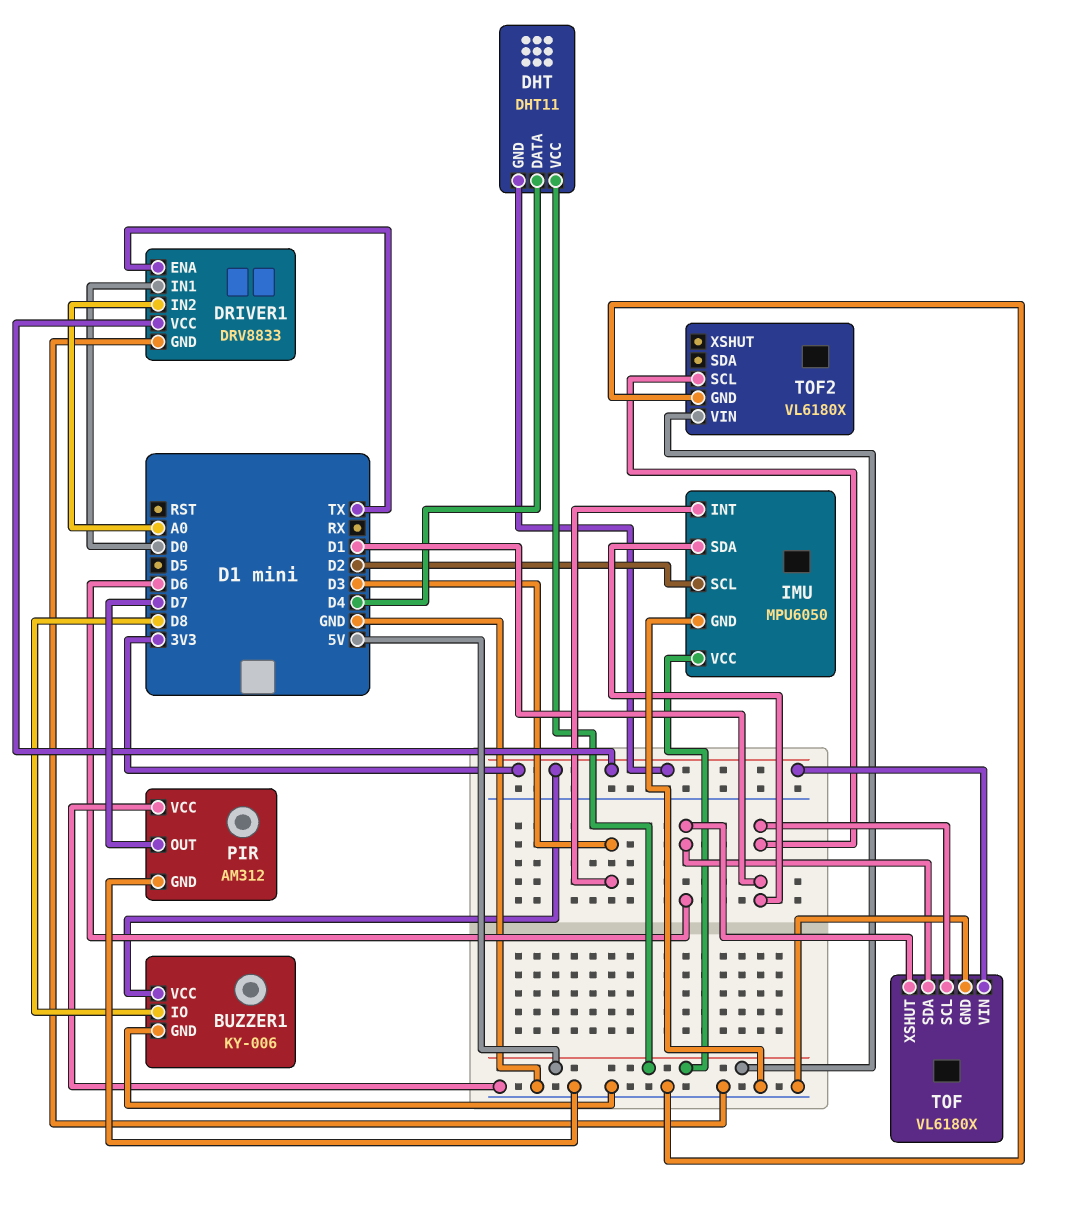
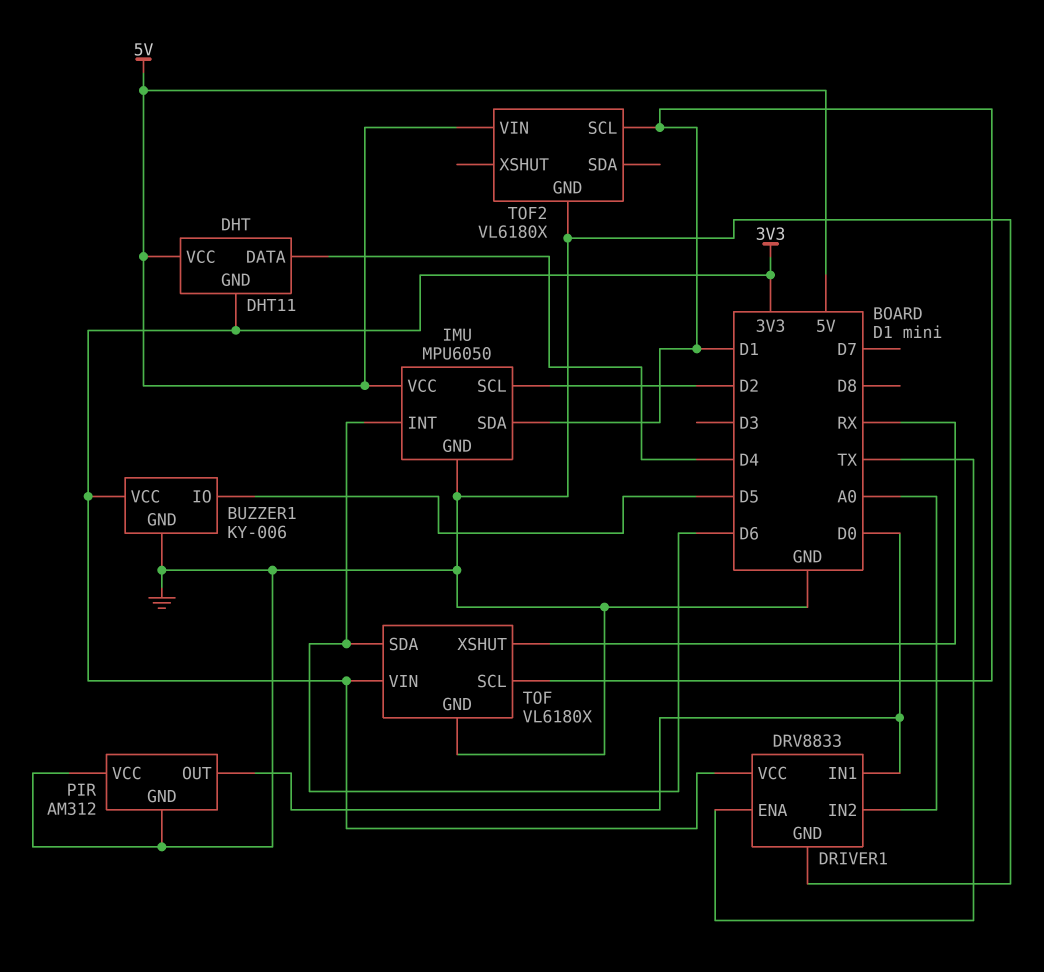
BUZZER1 pin IO: D8 -> D5
IMU pin INT: D3 -> D6
PIR pin OUT: D7 -> D0
TOF pin XSHUT: D6 -> RX

